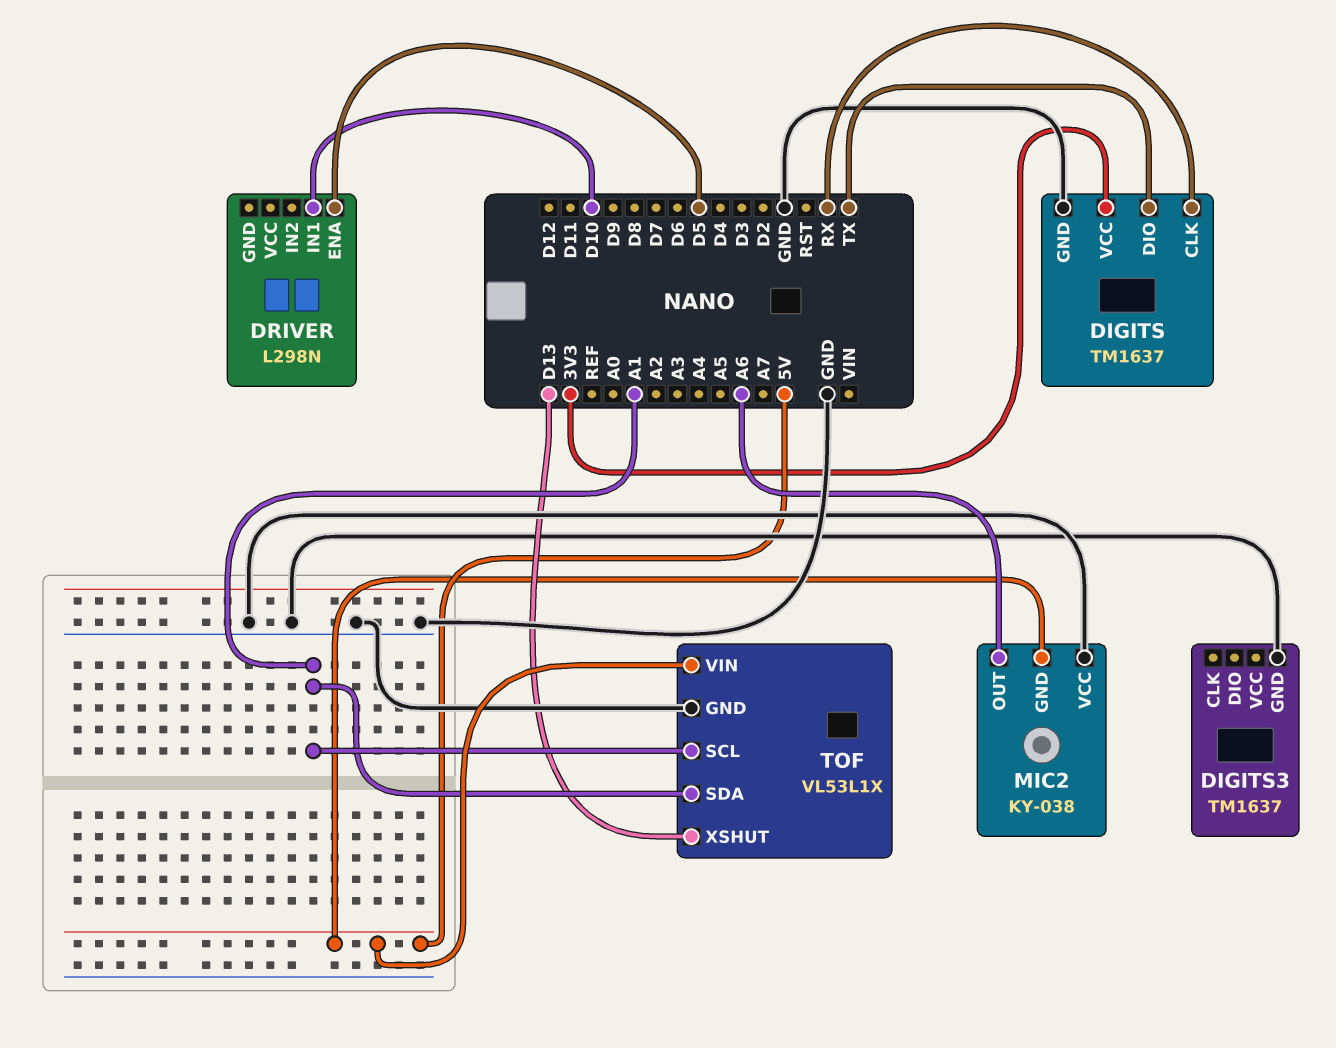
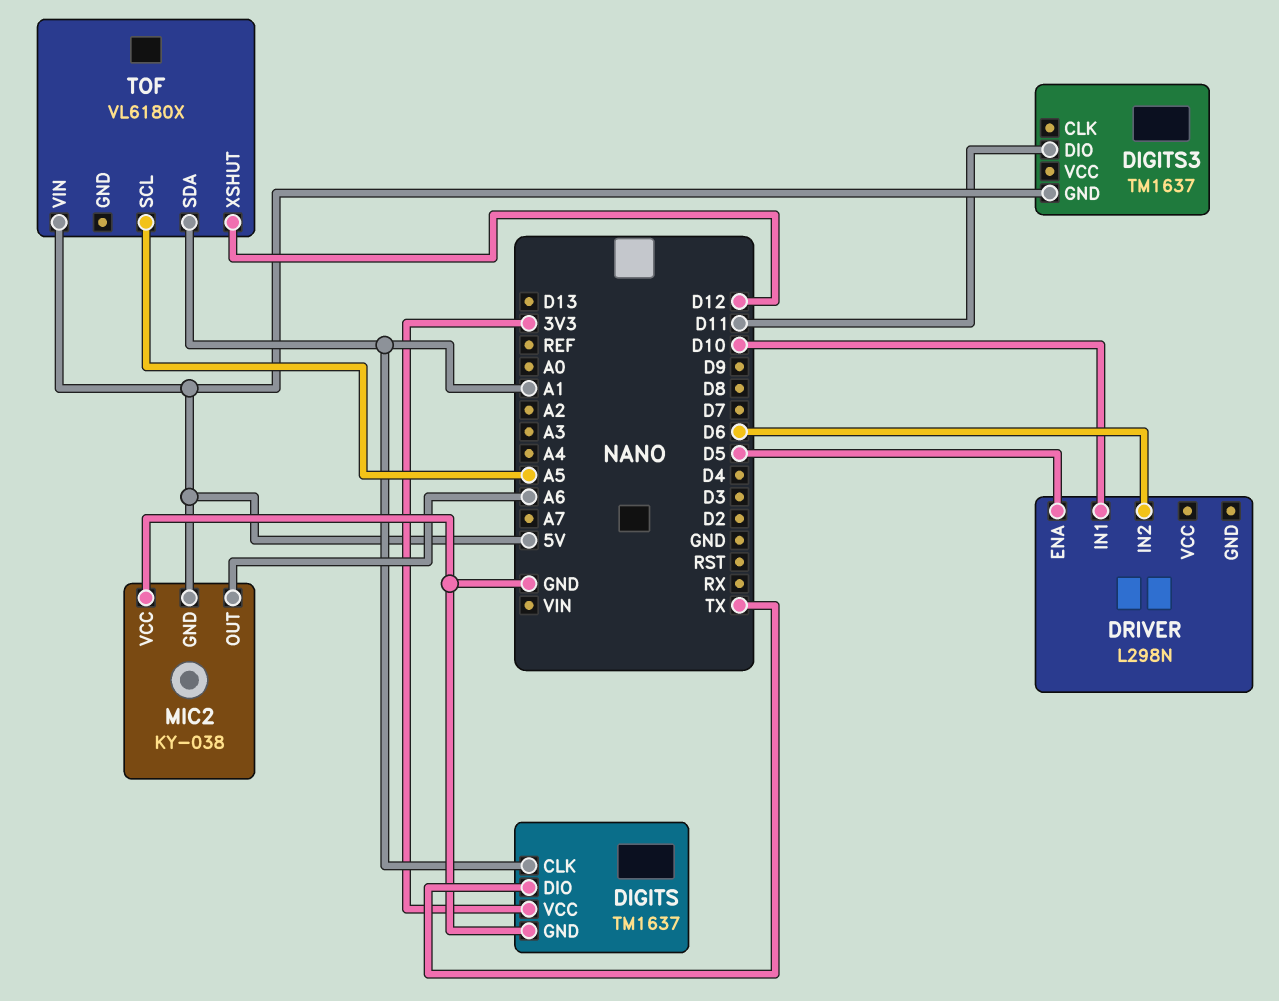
DIGITS pin CLK: RX -> A1
DIGITS3 pin DIO: none -> D11
DIGITS3 pin GND: GND -> 5V
DRIVER pin IN2: none -> D6
TOF: VL53L1X -> VL6180X
TOF pin GND: GND -> none
TOF pin SCL: A1 -> A5
TOF pin XSHUT: D13 -> D12

